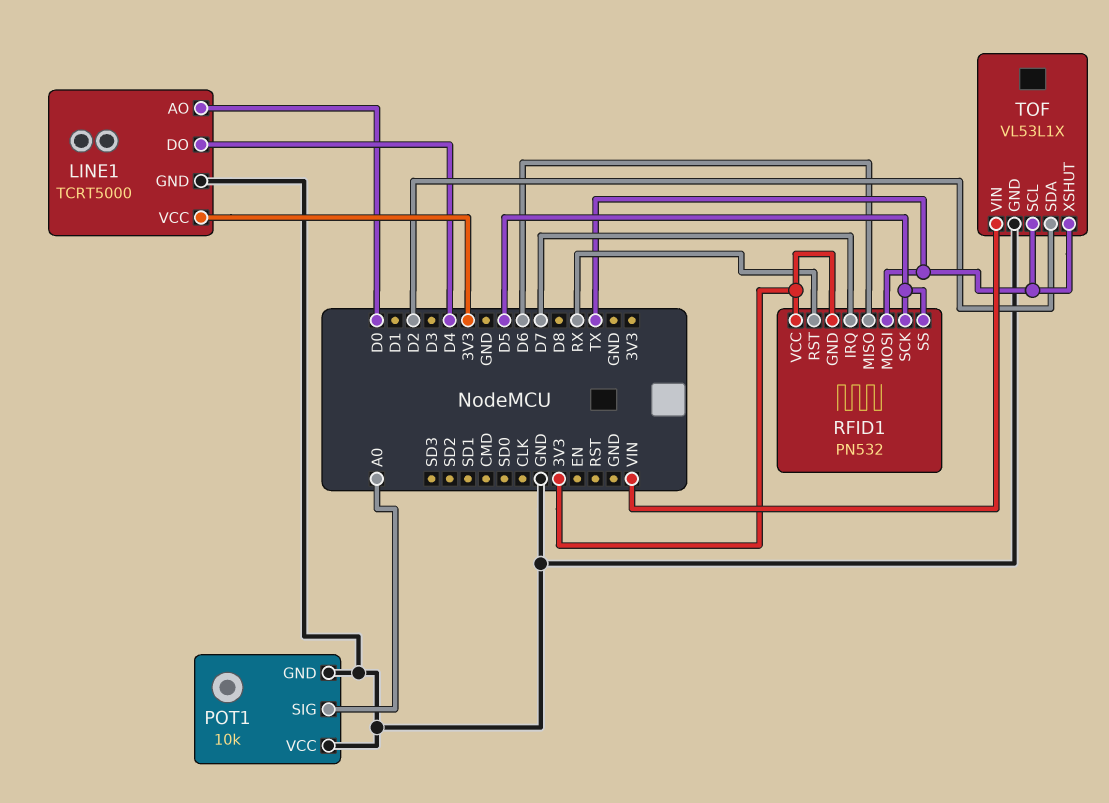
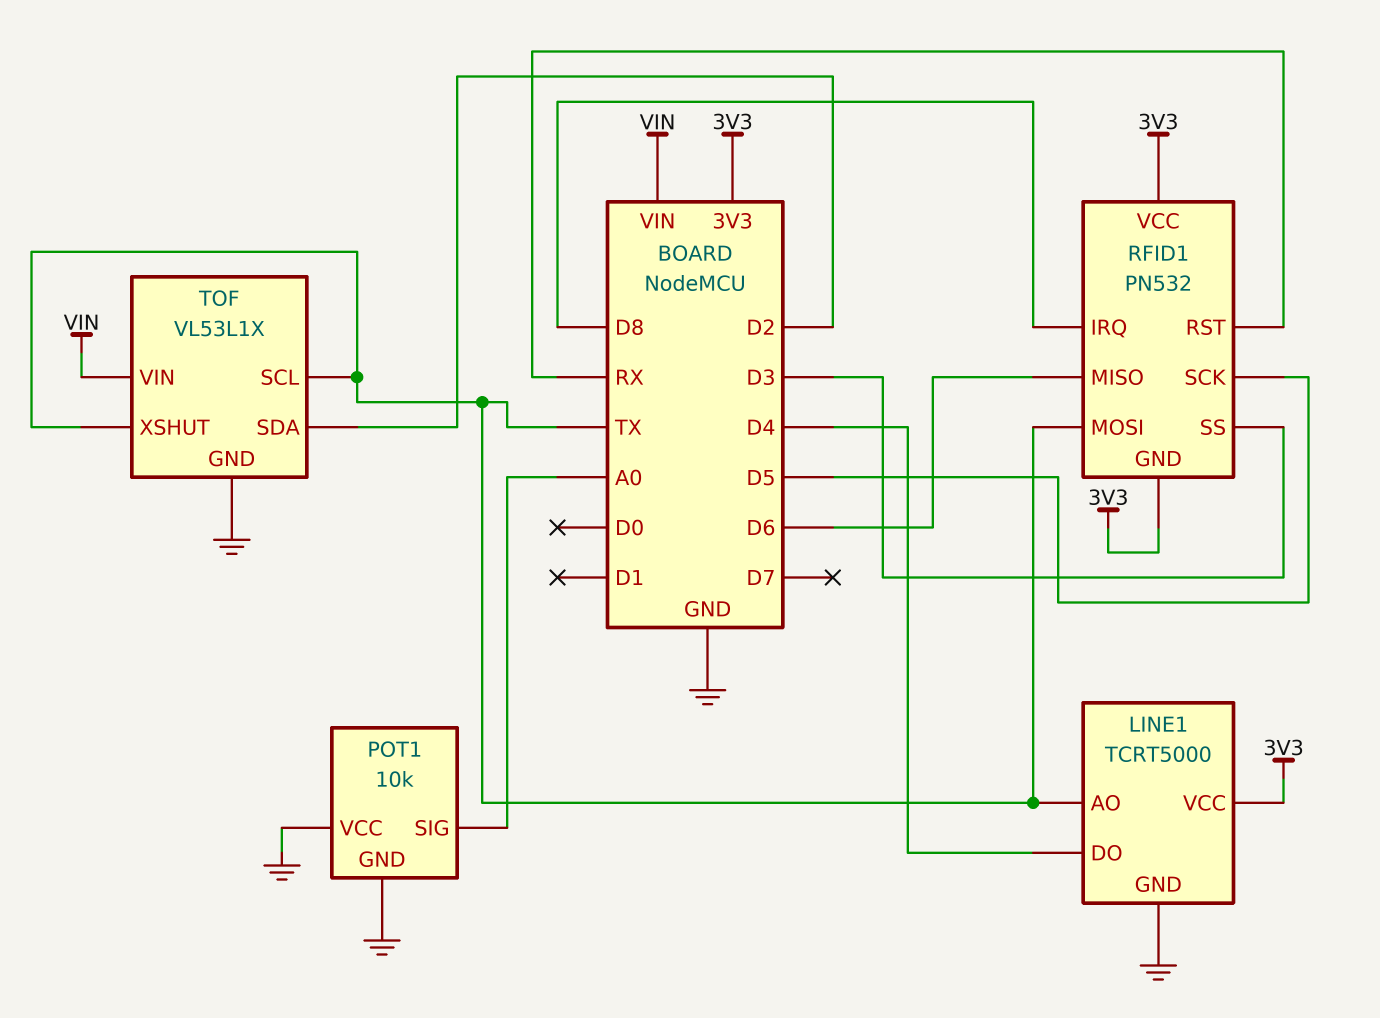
LINE1 pin AO: D0 -> TX
RFID1 pin IRQ: D7 -> D8
RFID1 pin SS: D5 -> D3

